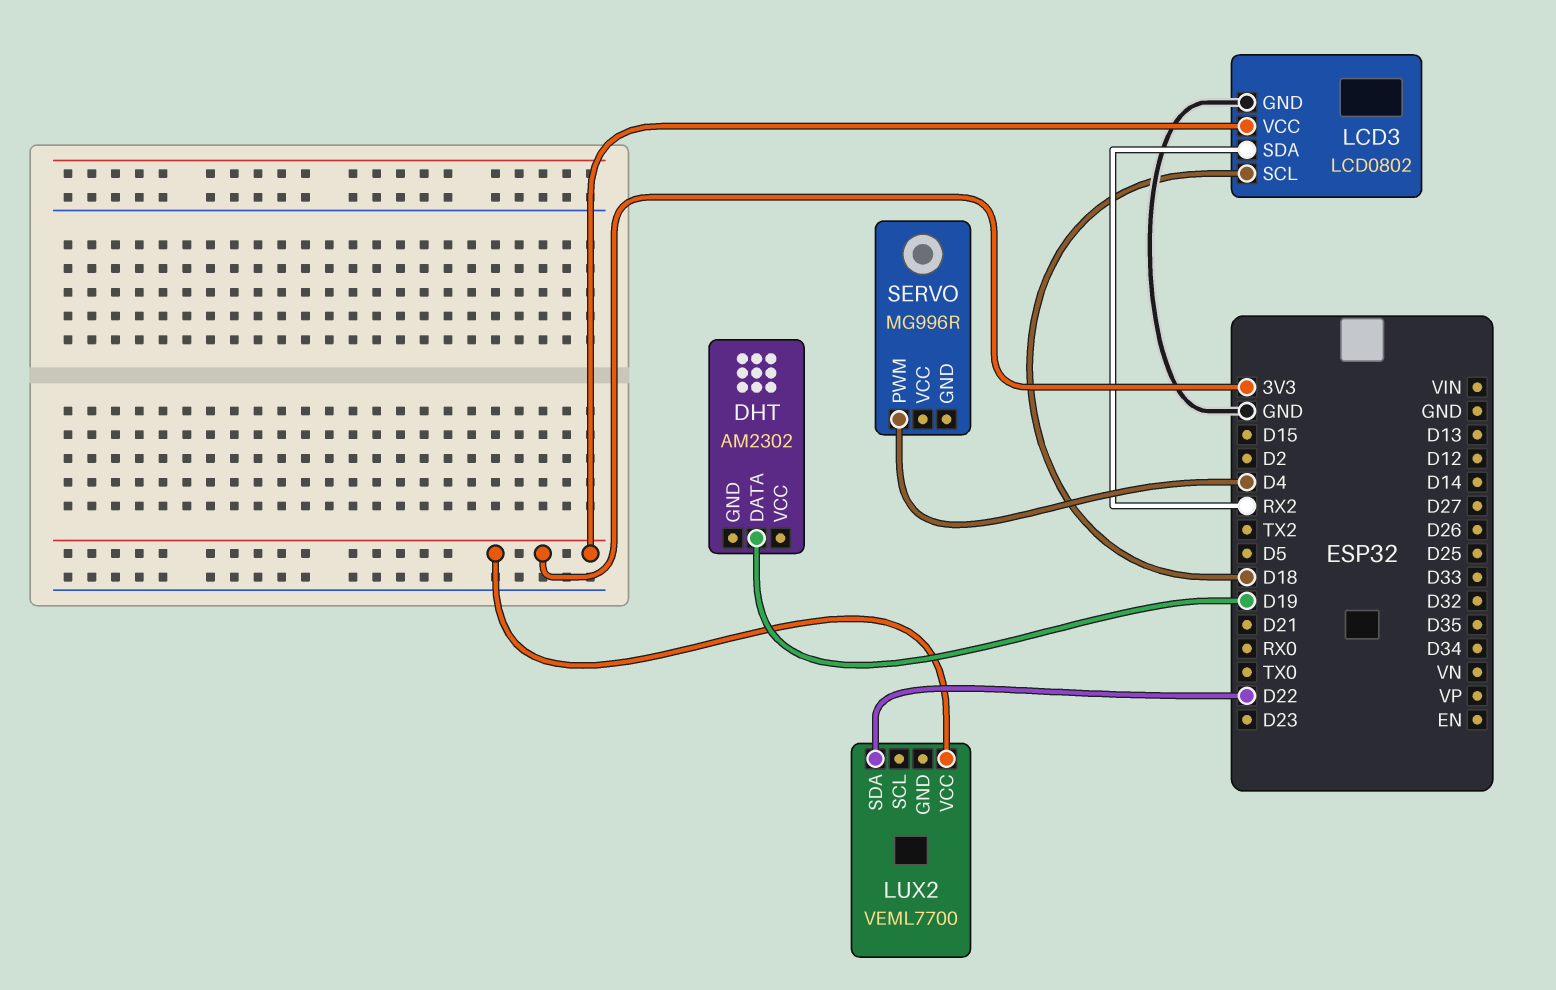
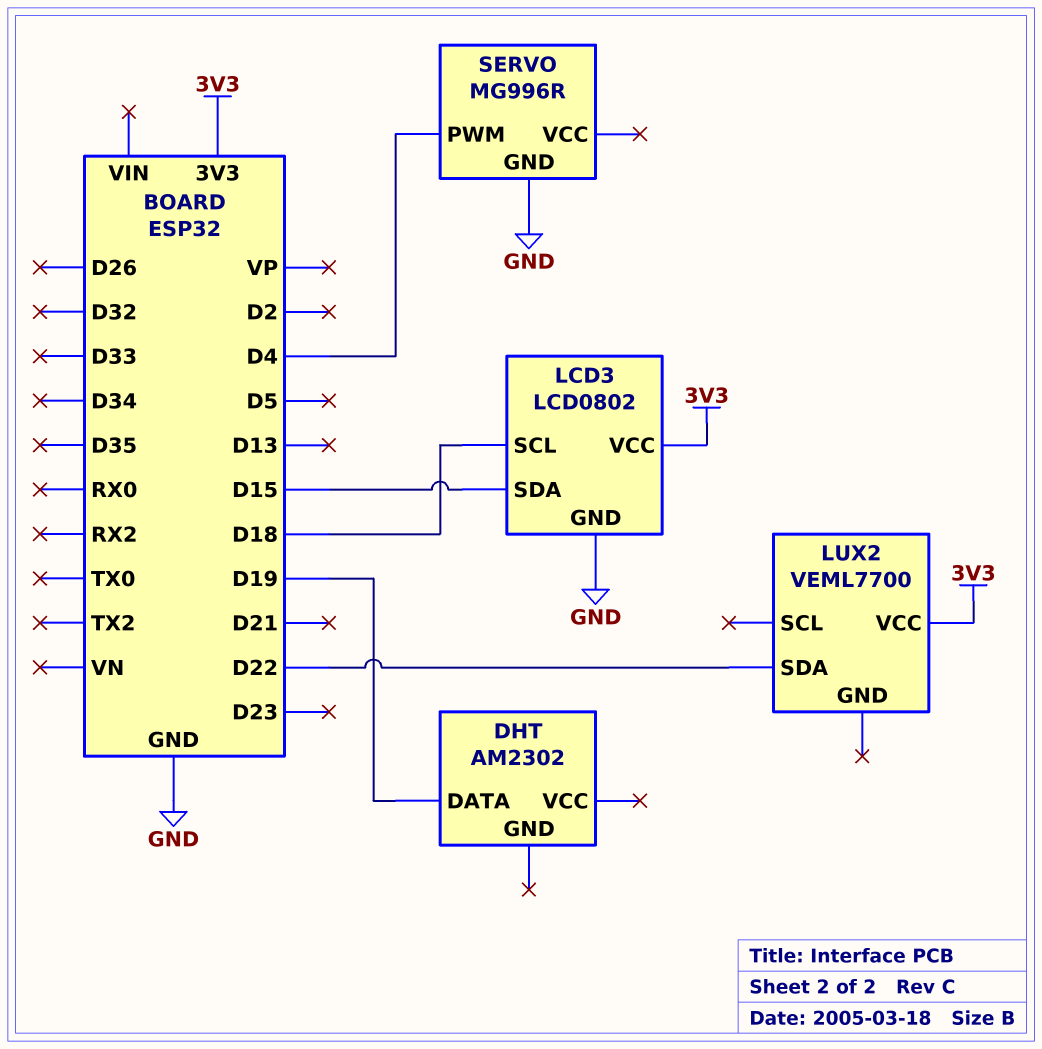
LCD3 pin SDA: RX2 -> D15
SERVO pin GND: none -> GND

